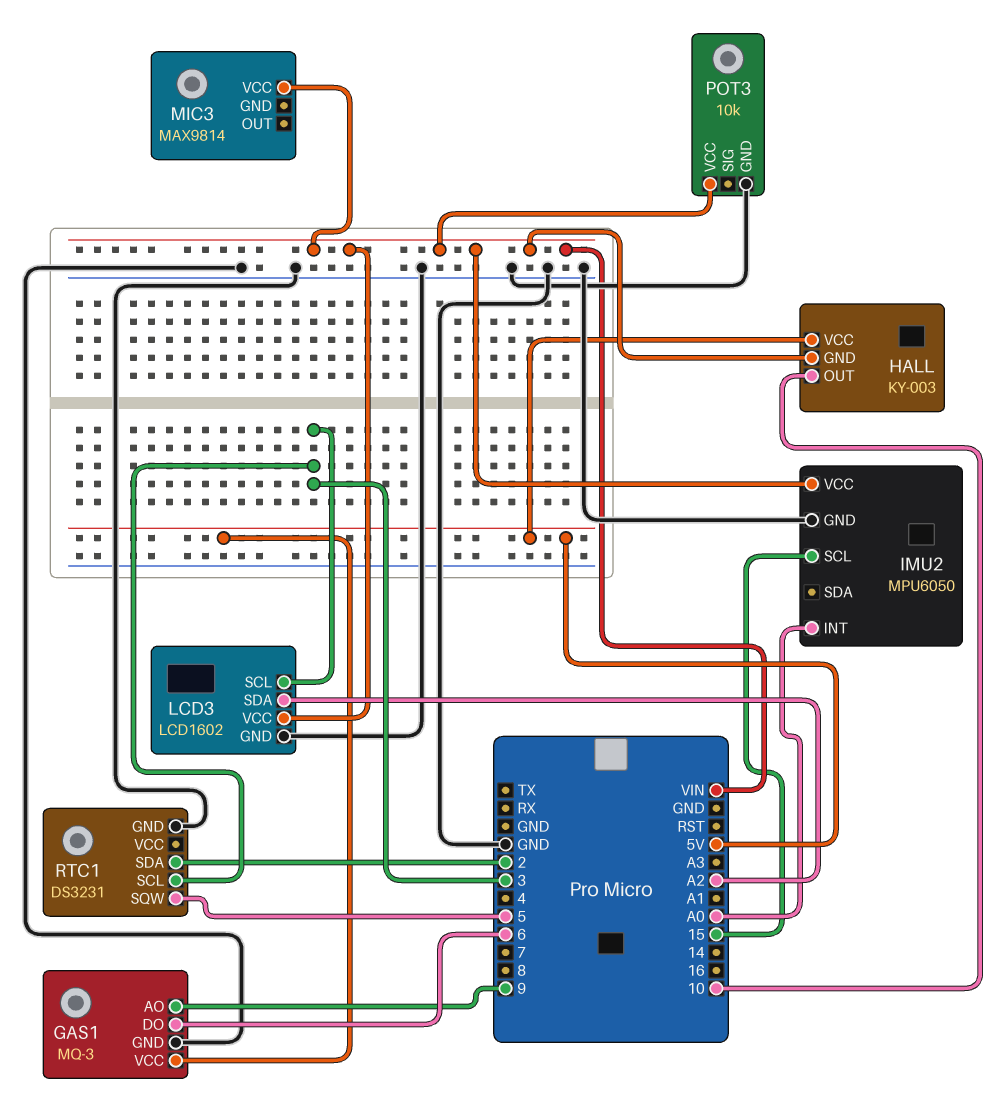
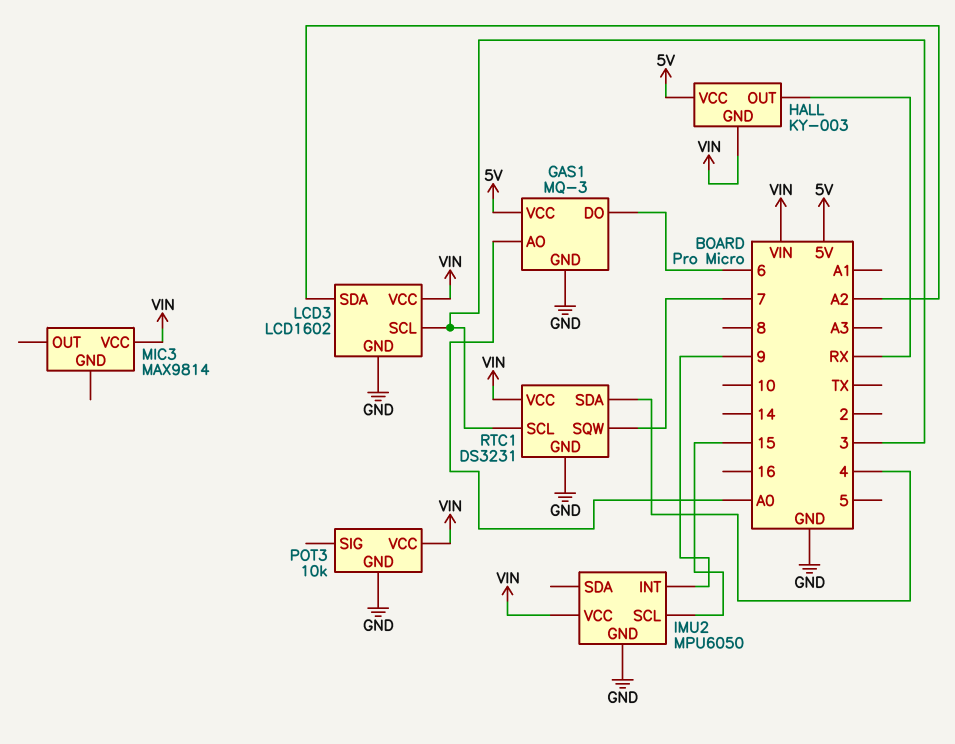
GAS1 pin AO: 9 -> A0
HALL pin OUT: 10 -> RX
IMU2 pin INT: A0 -> 9
RTC1 pin SDA: 2 -> 4
RTC1 pin SQW: 5 -> 7
RTC1 pin VCC: none -> VIN

